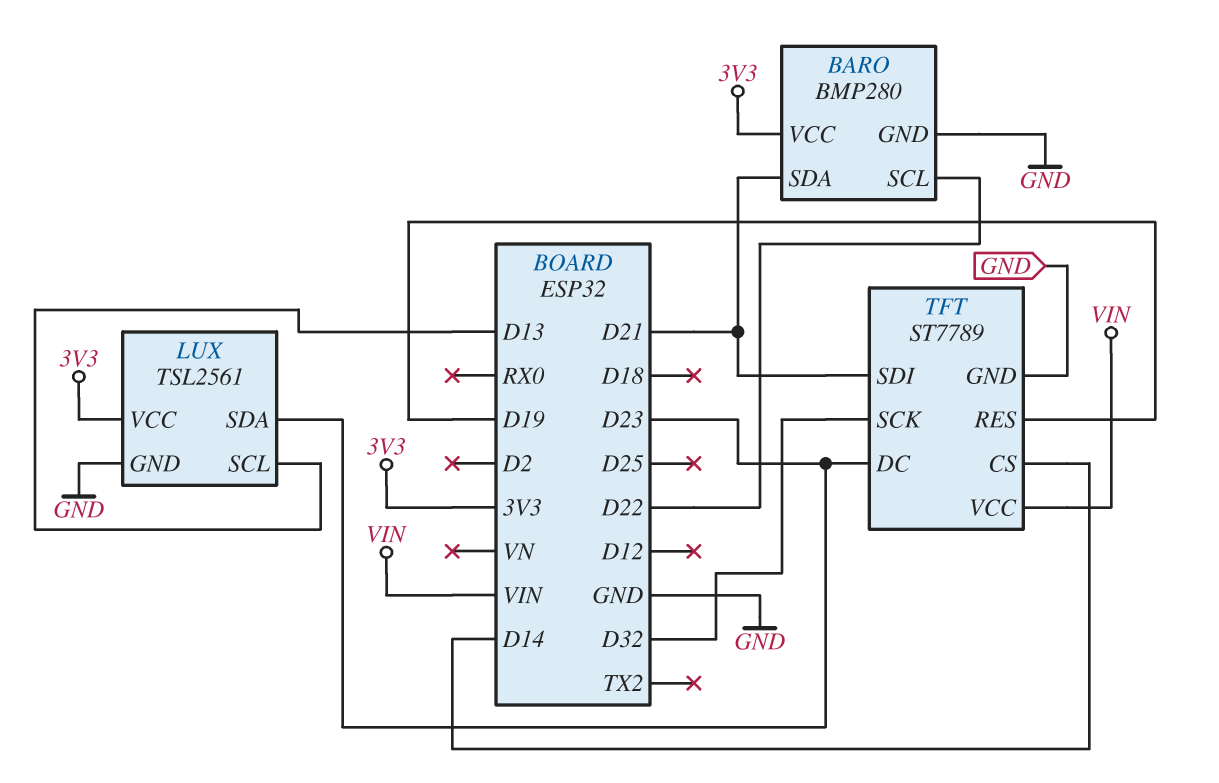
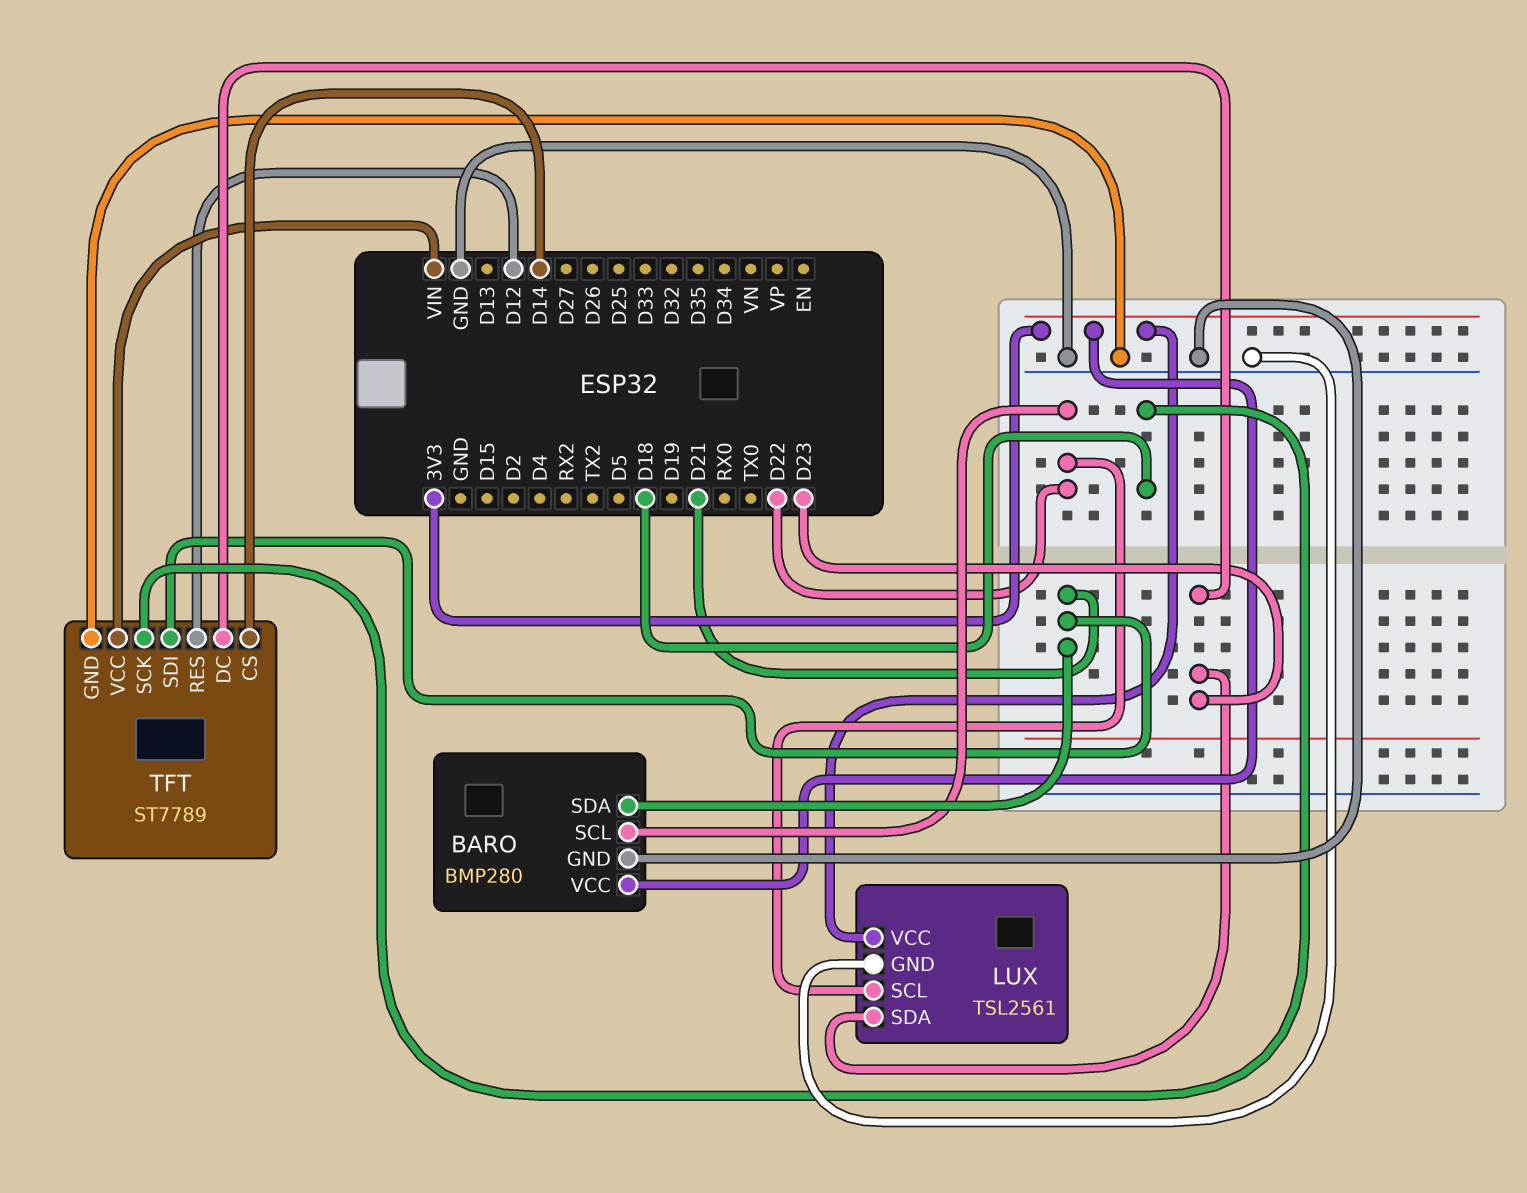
LUX pin SCL: D13 -> D22
TFT pin RES: D19 -> D12
TFT pin SCK: D32 -> D18

